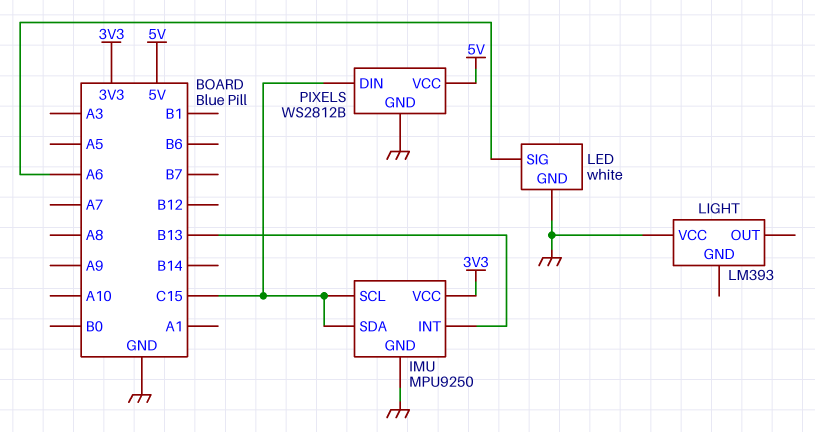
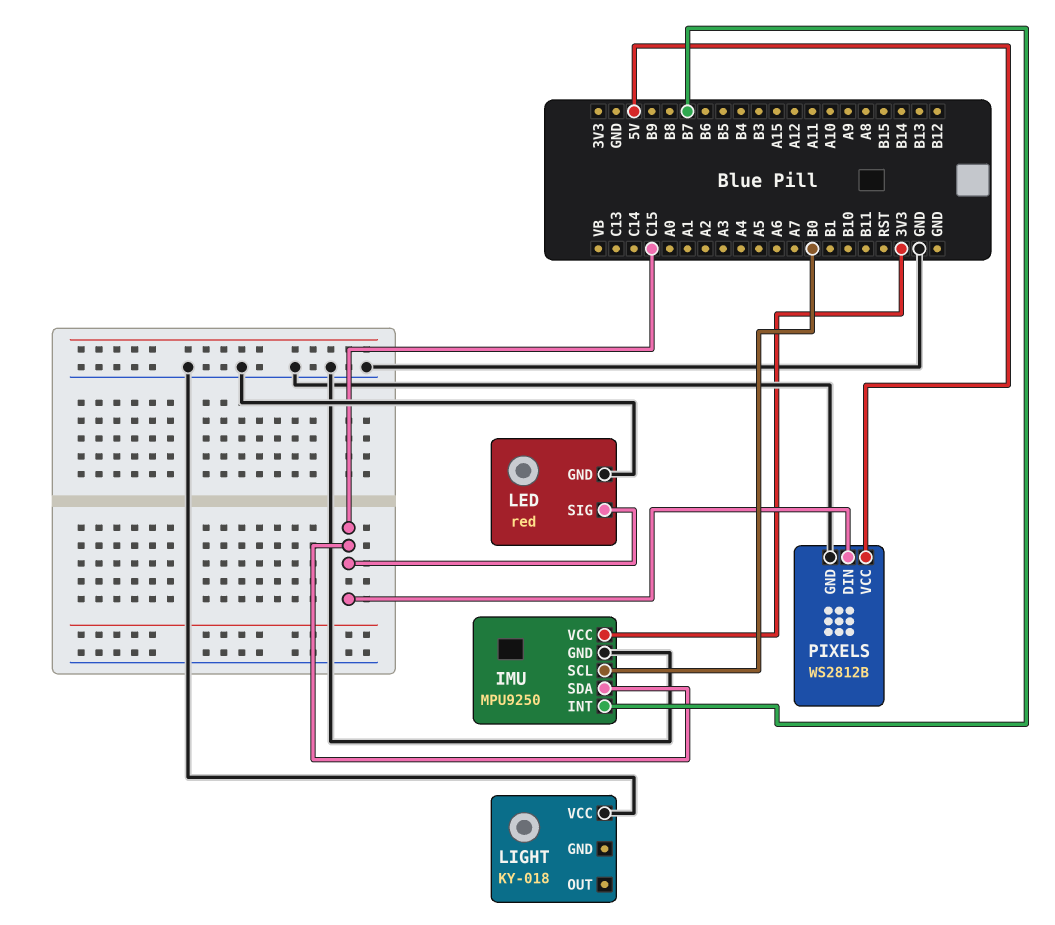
IMU pin INT: B13 -> B7
IMU pin SCL: C15 -> B0
LED: white -> red
LED pin SIG: A6 -> C15
LIGHT: LM393 -> KY-018

